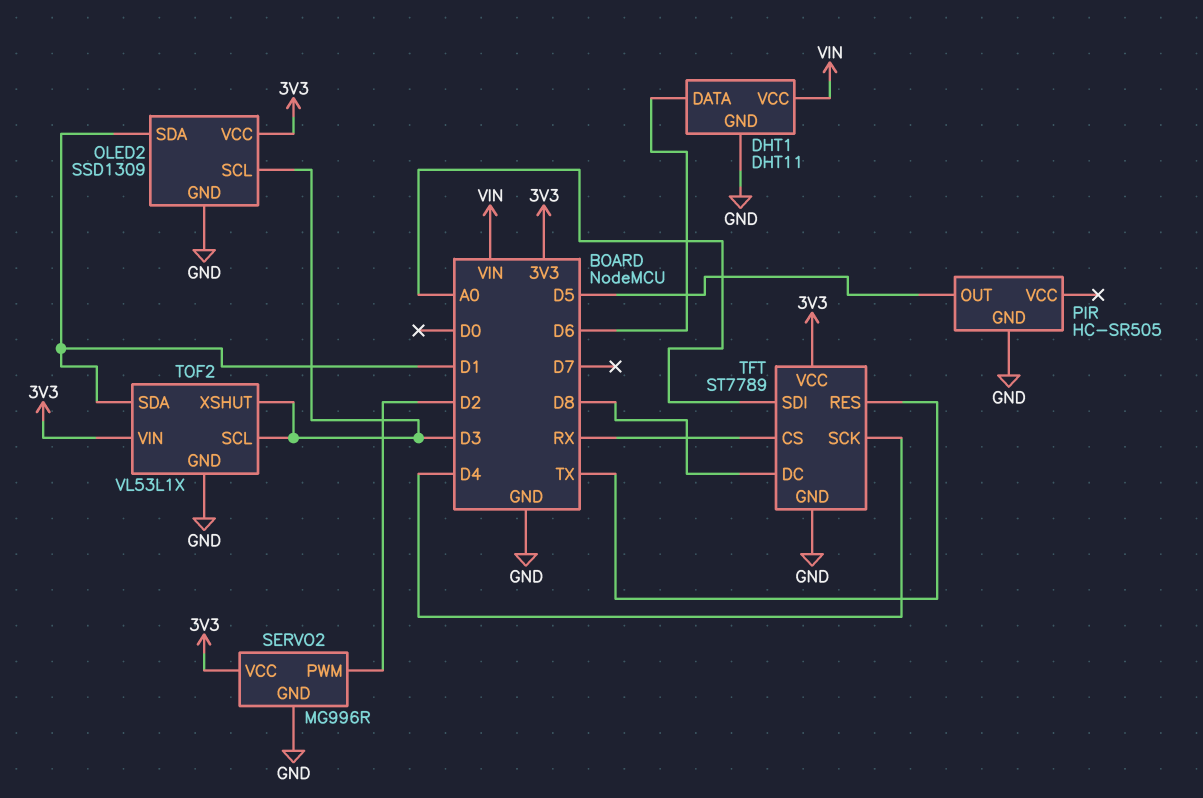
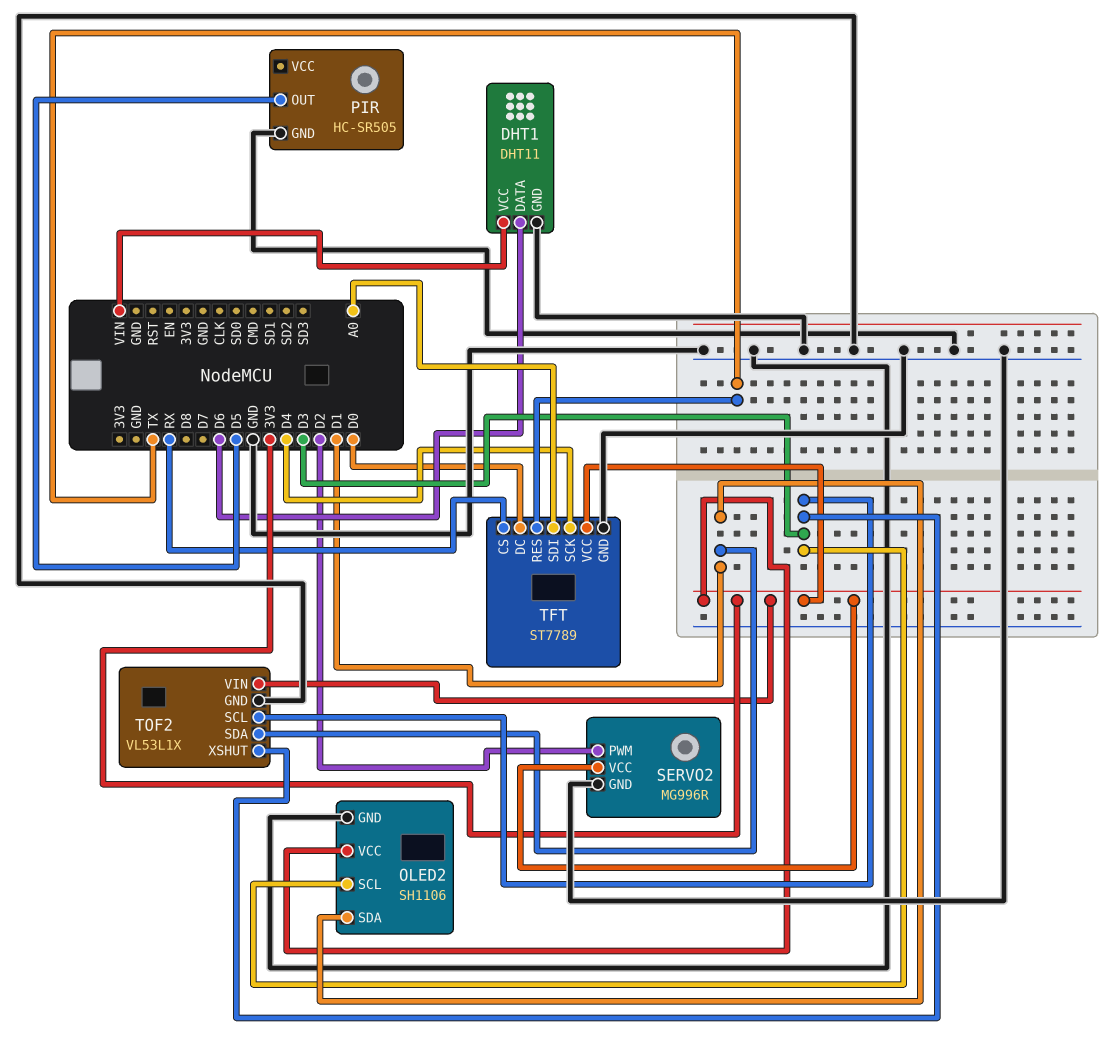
OLED2: SSD1309 -> SH1106
TFT pin DC: D8 -> D0

